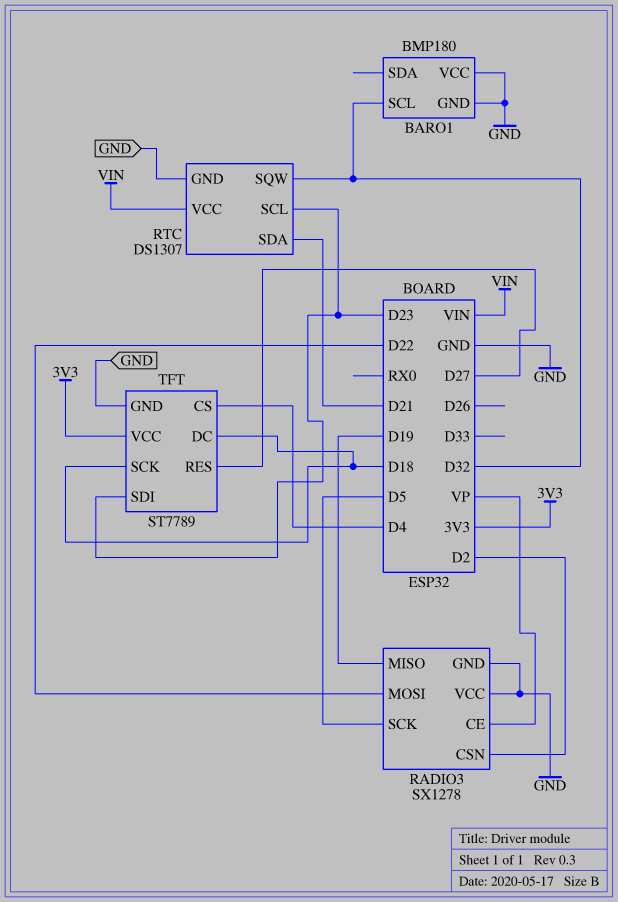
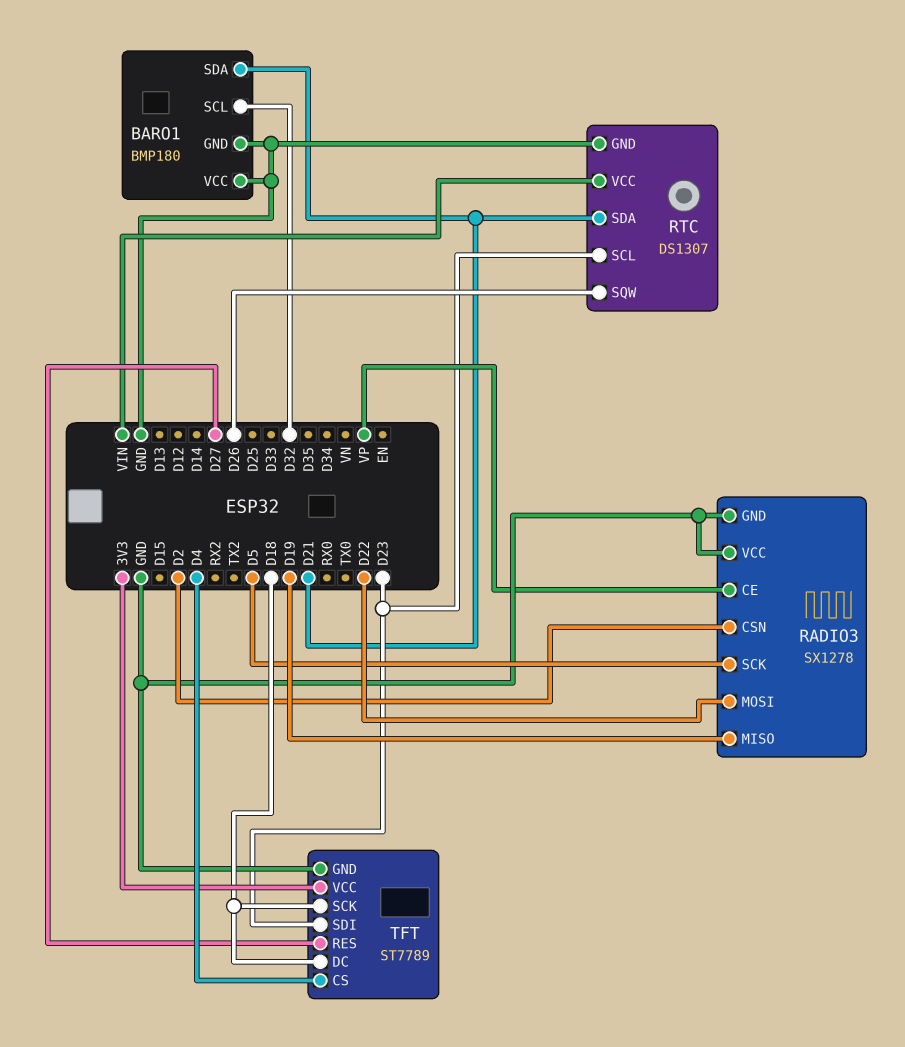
BARO1 pin SDA: none -> D21
RTC pin SQW: D32 -> D26

